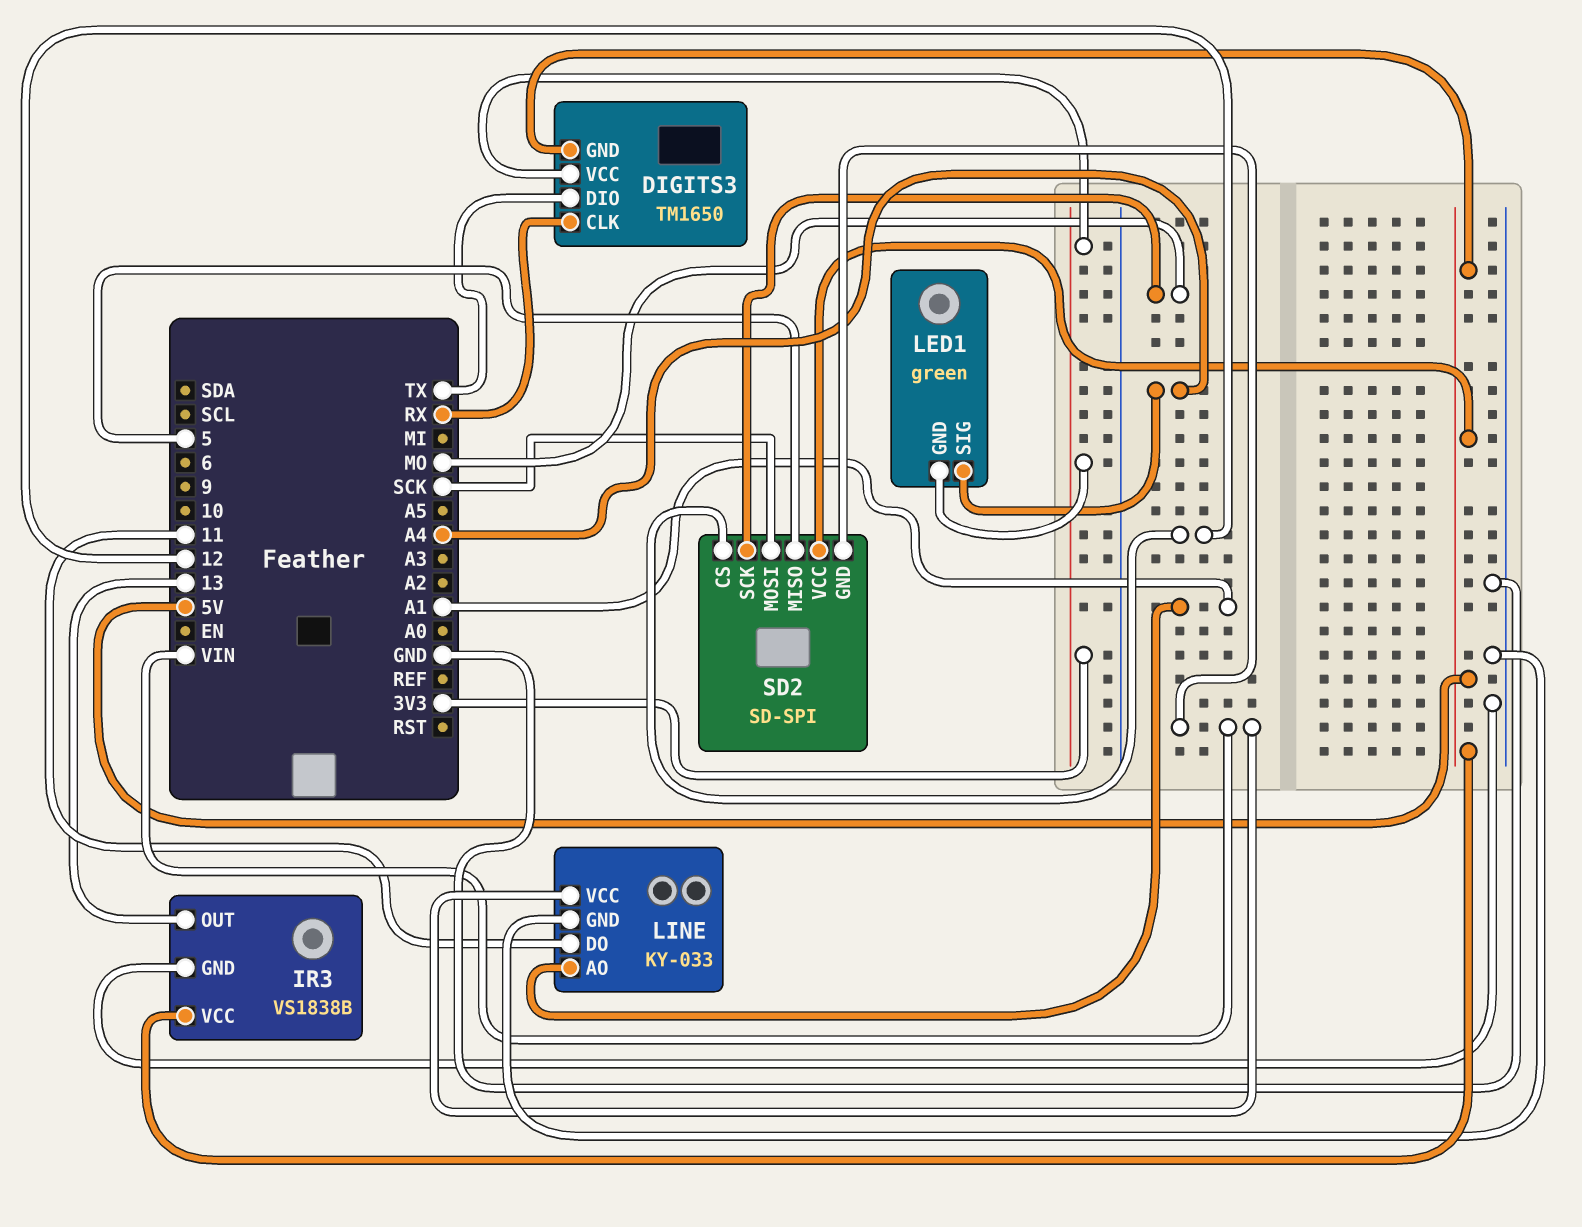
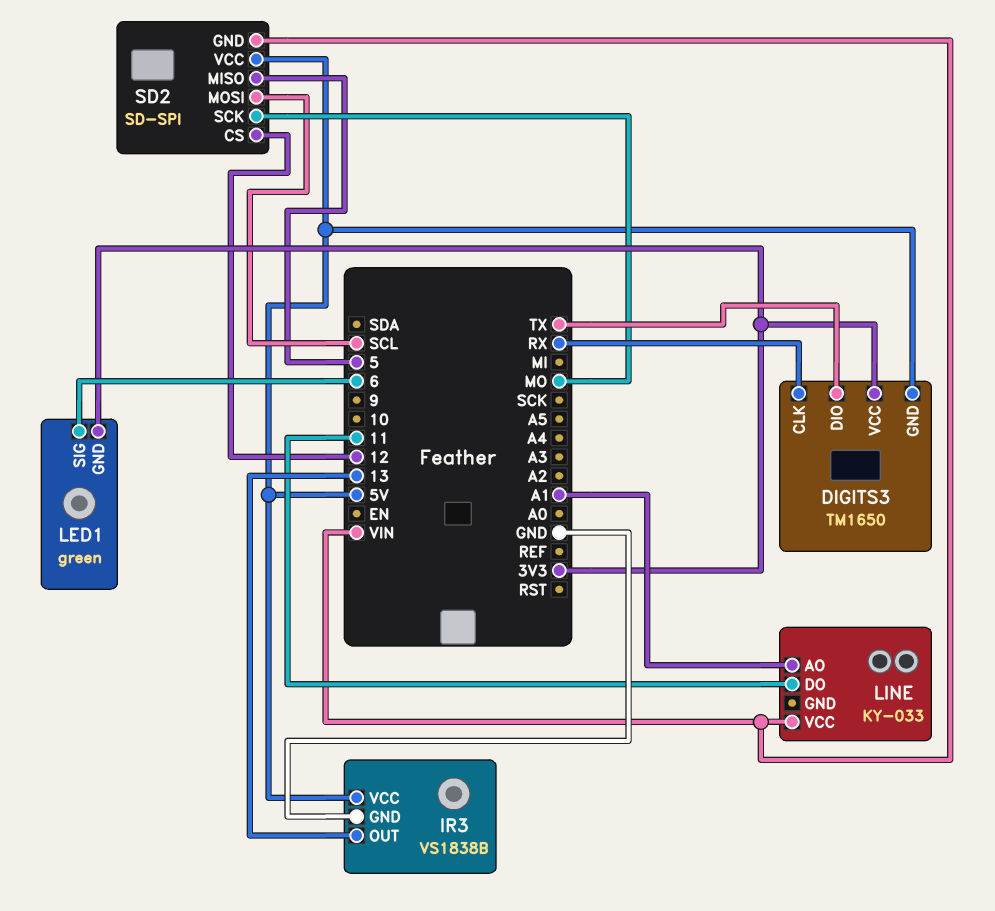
LED1 pin SIG: A4 -> 6
LINE pin GND: GND -> none
SD2 pin MOSI: SCK -> SCL

